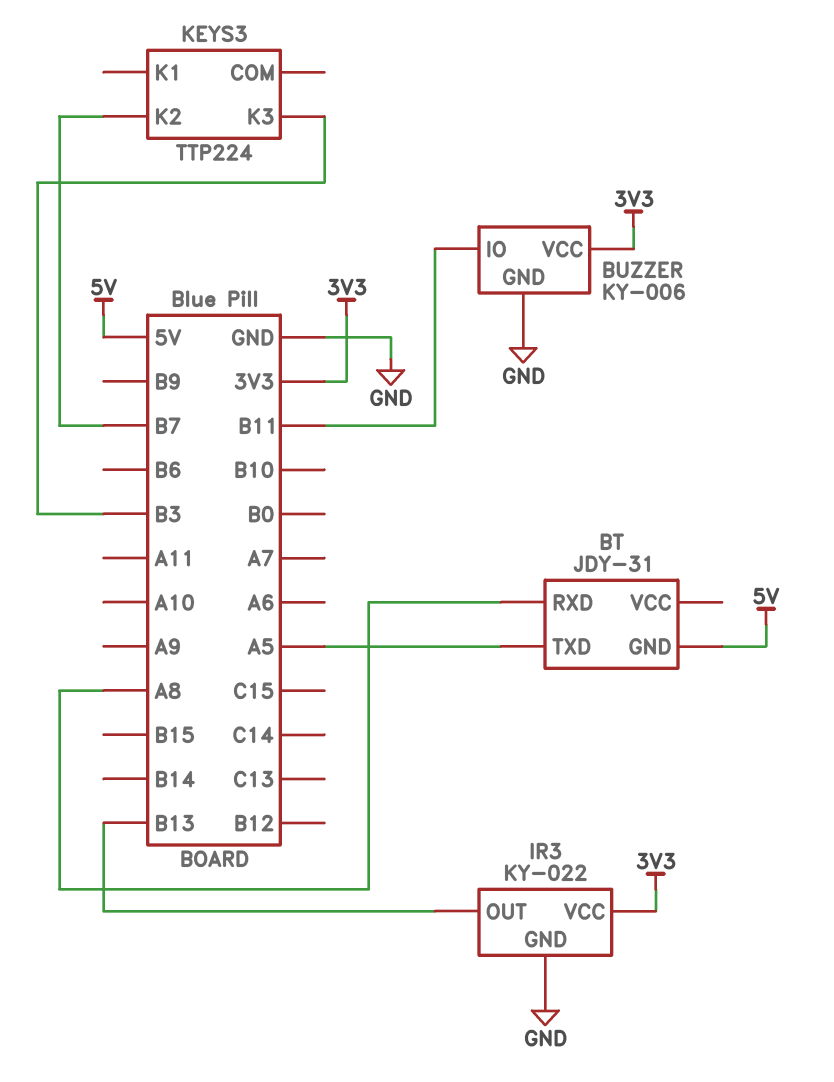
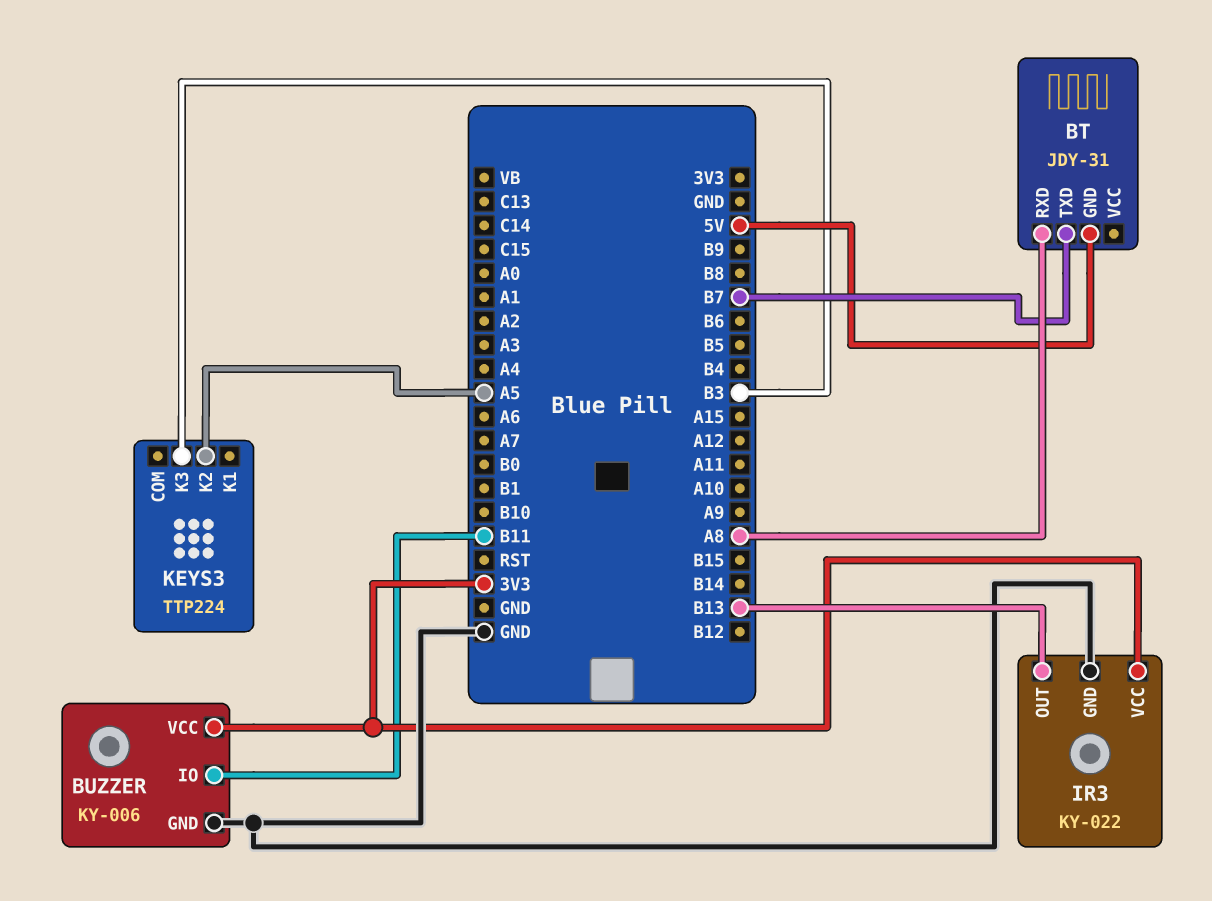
BT pin TXD: A5 -> B7
KEYS3 pin K2: B7 -> A5

